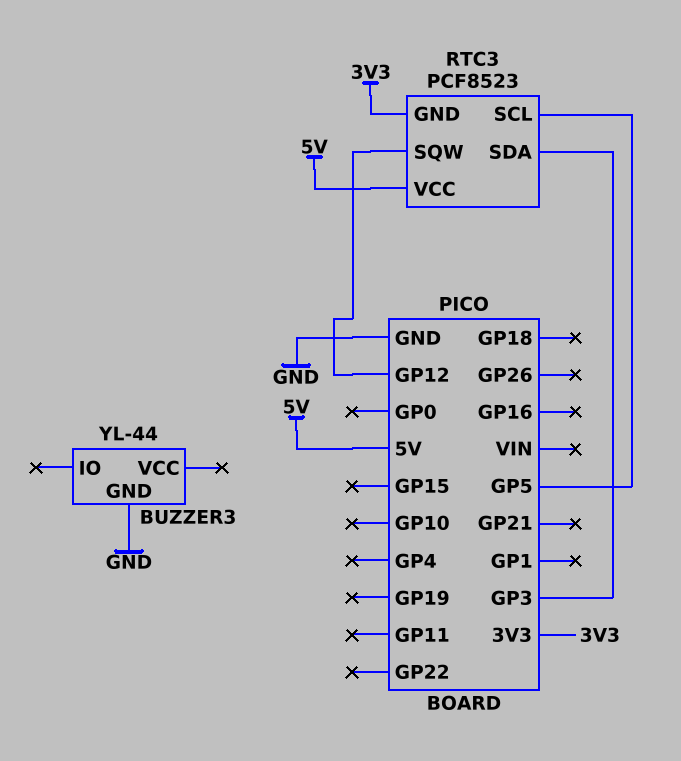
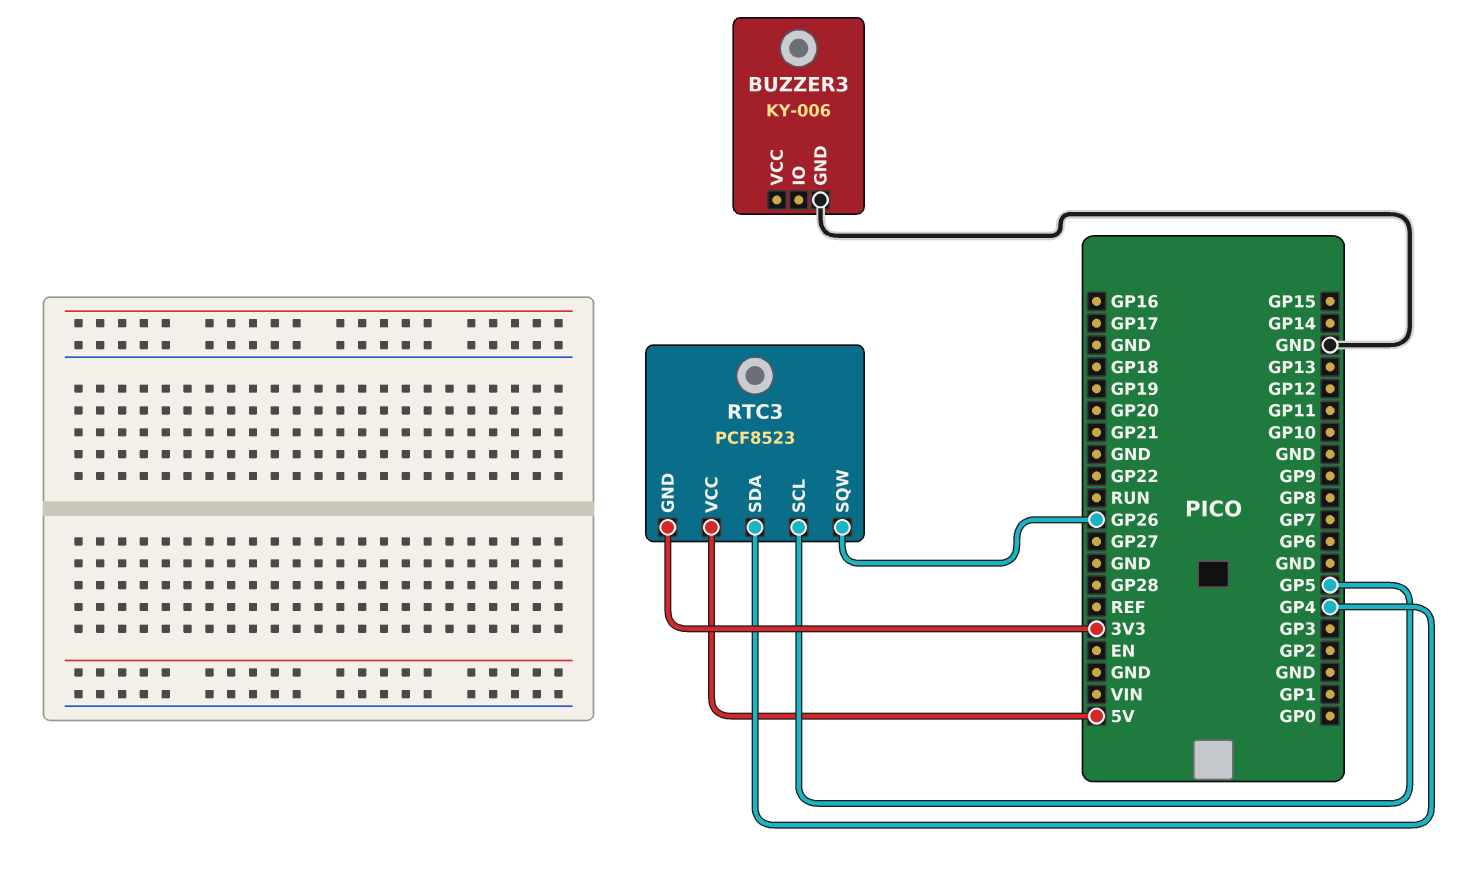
BUZZER3: YL-44 -> KY-006
RTC3 pin SDA: GP3 -> GP4
RTC3 pin SQW: GP12 -> GP26

